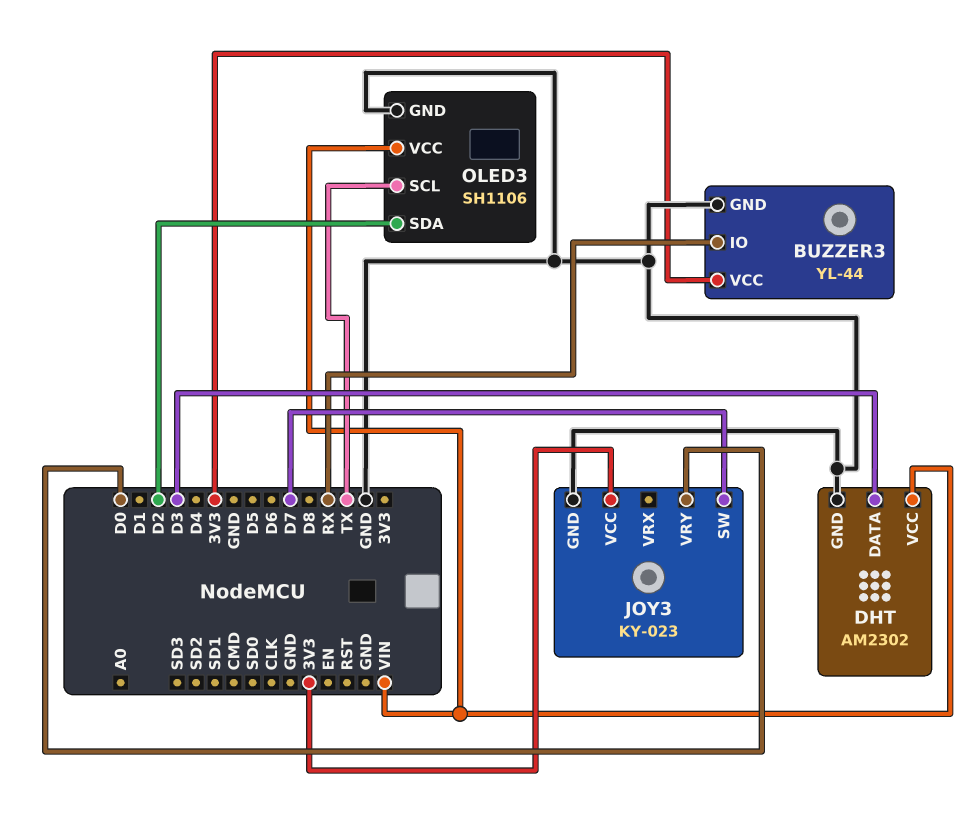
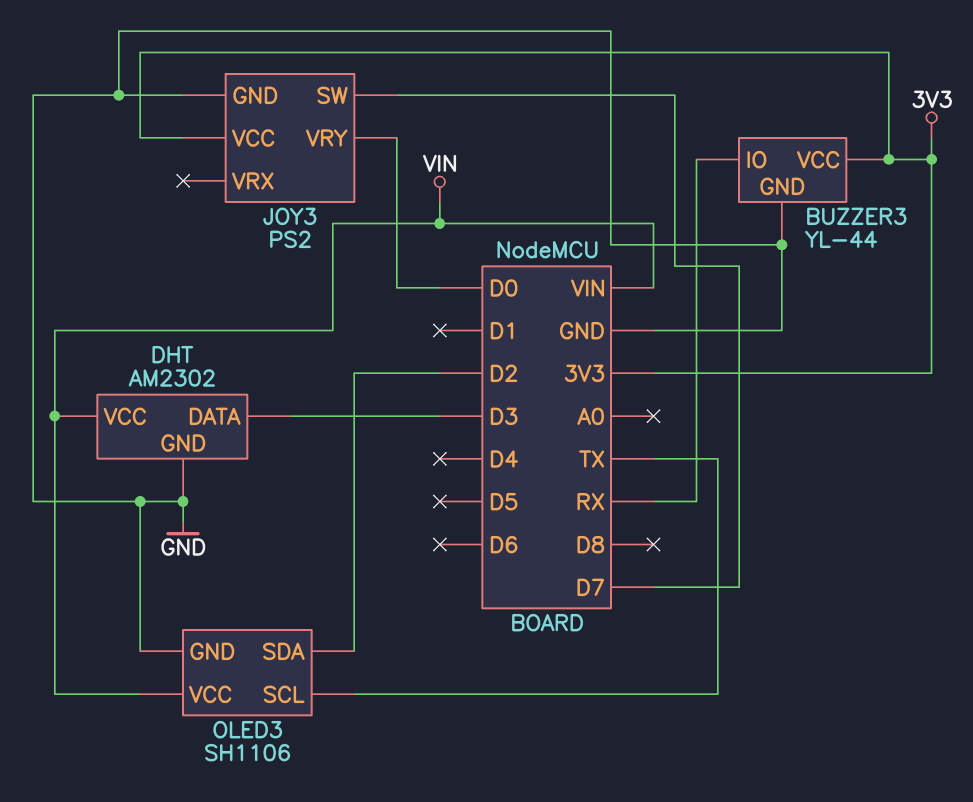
JOY3: KY-023 -> PS2

